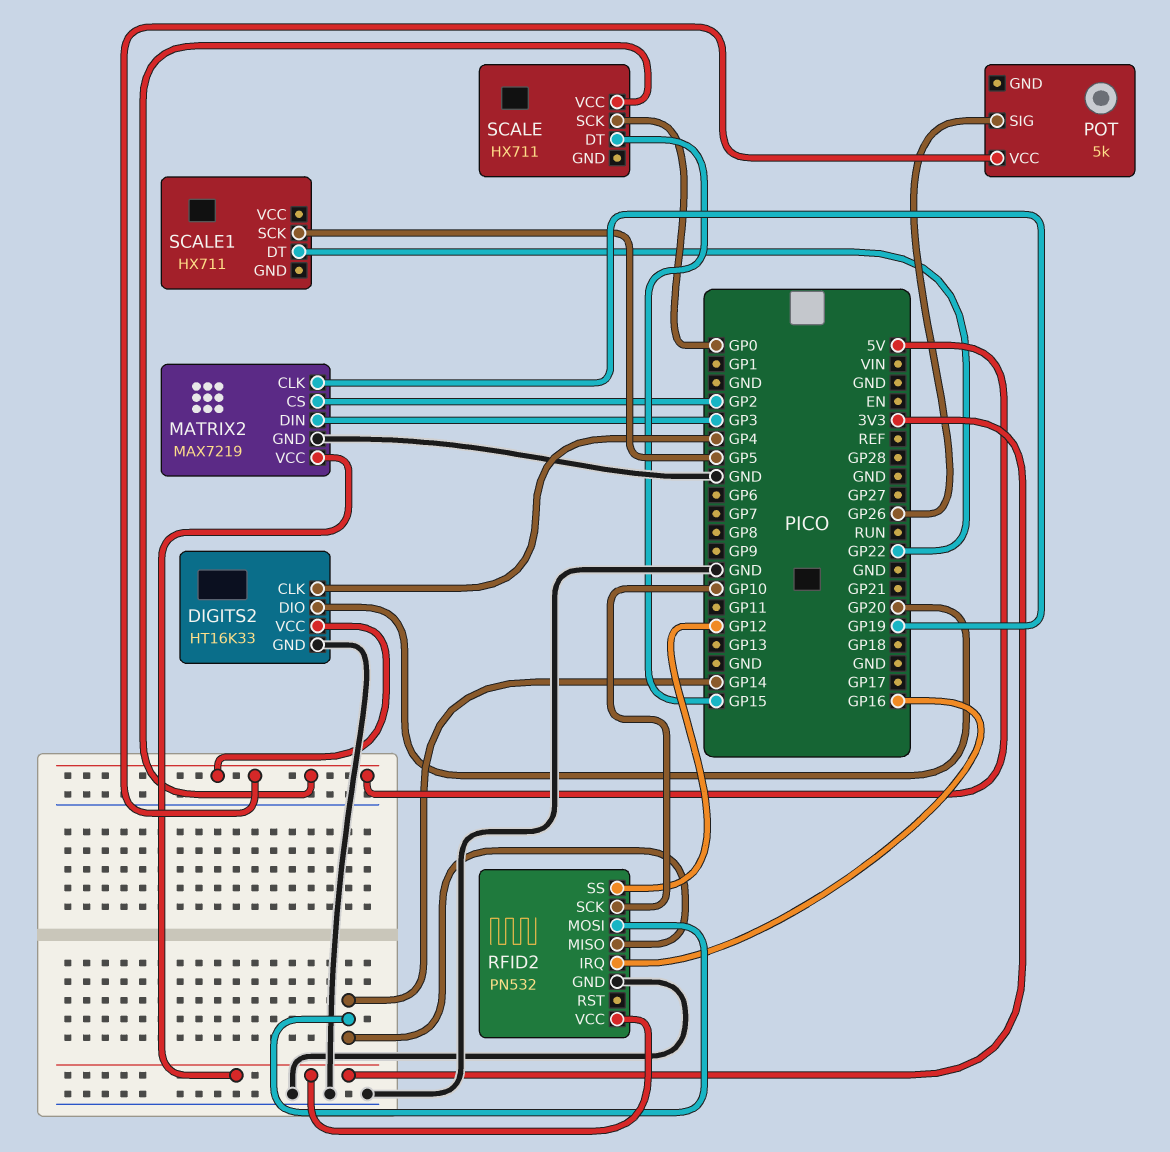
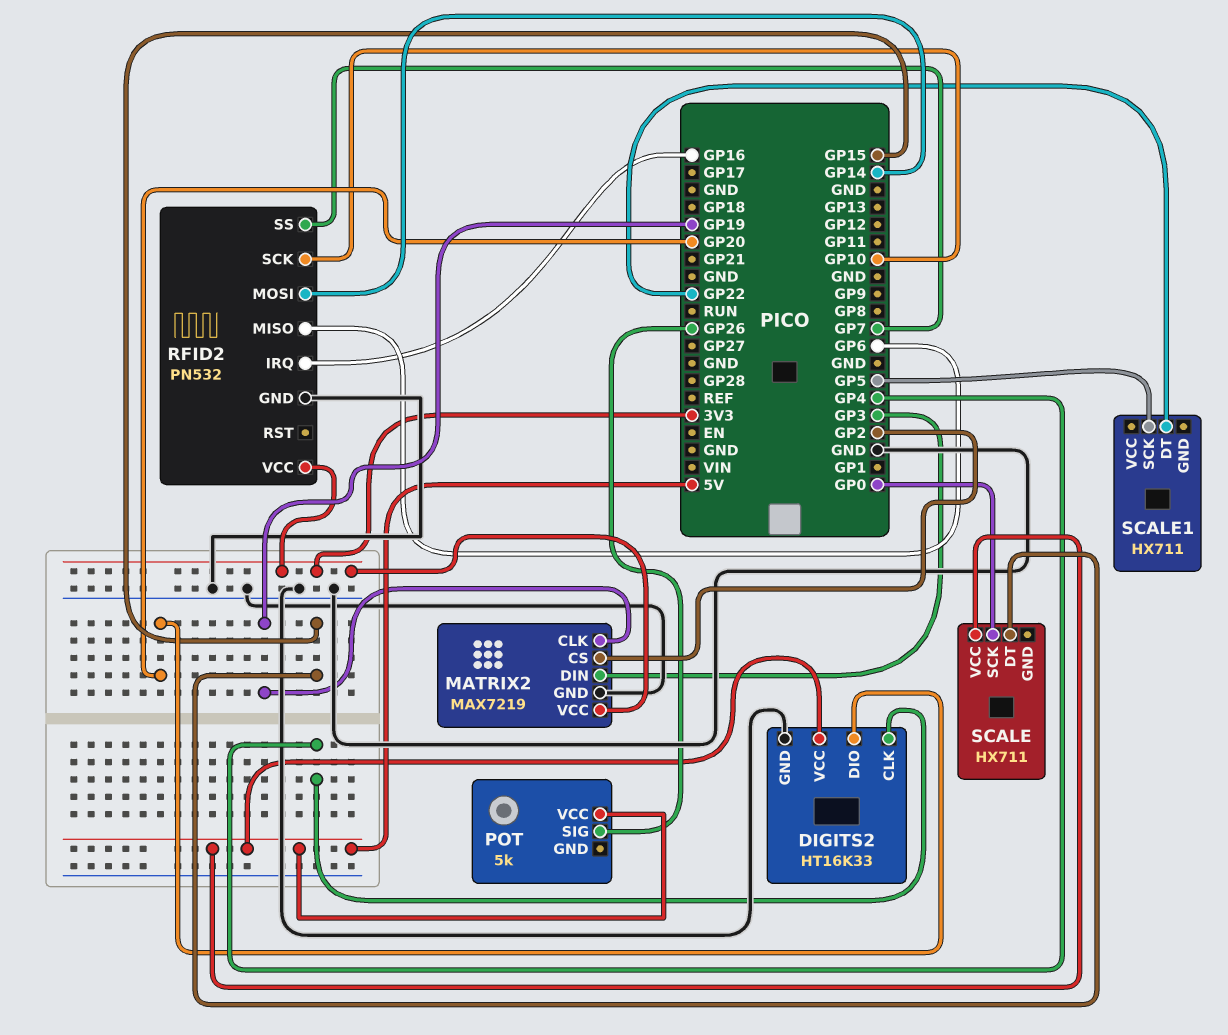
RFID2 pin MISO: GP14 -> GP6
RFID2 pin SS: GP12 -> GP7

